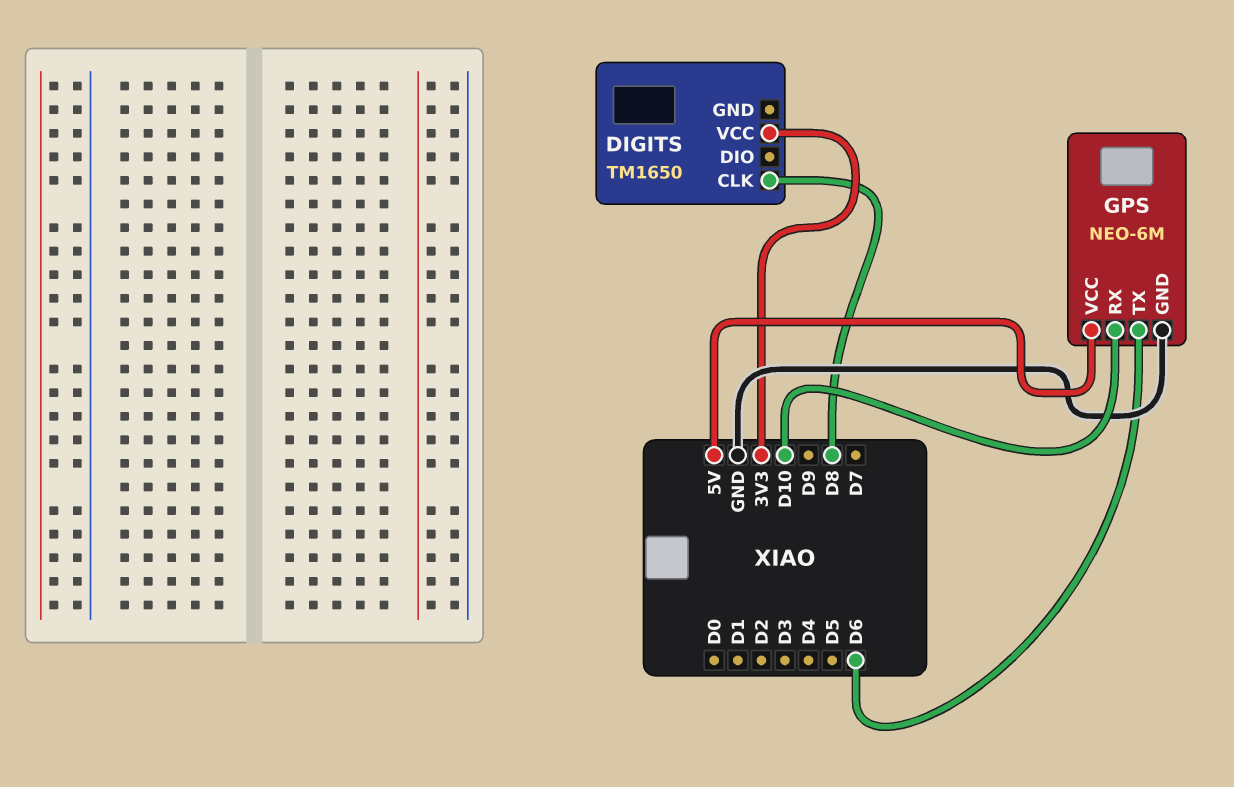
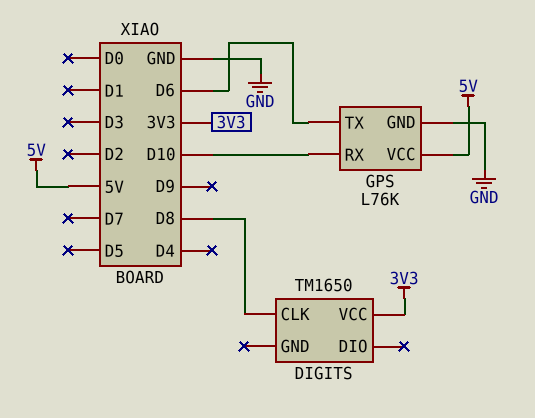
GPS: NEO-6M -> L76K

